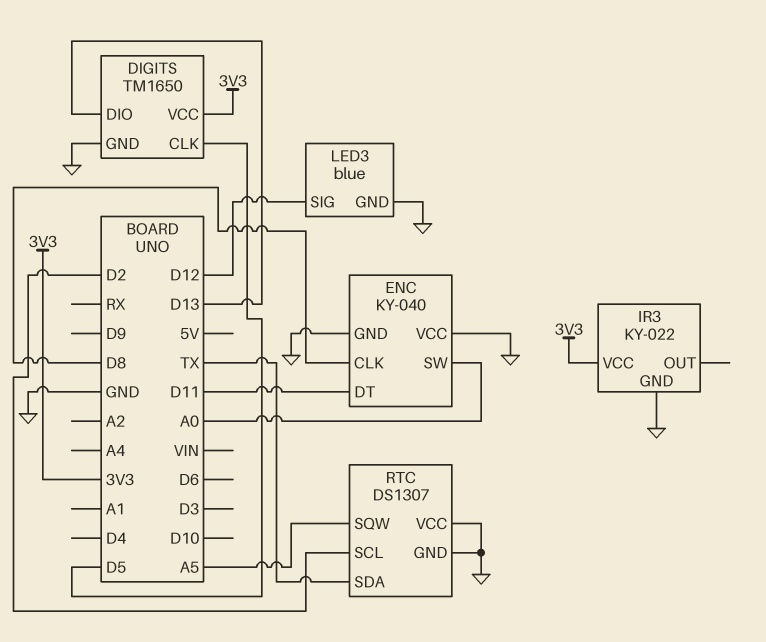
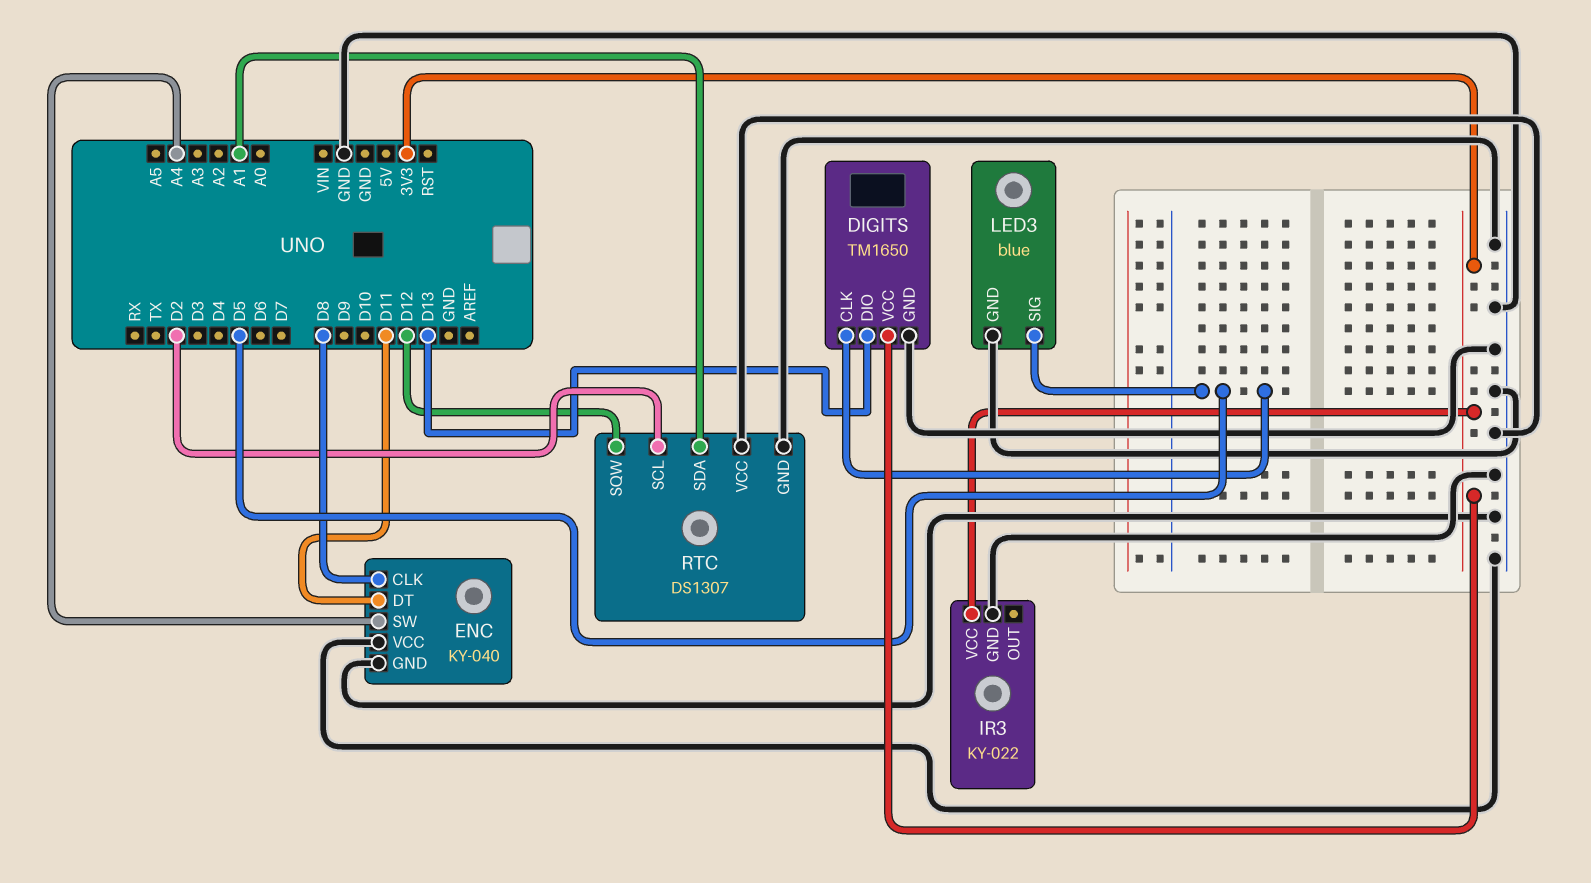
ENC pin SW: A0 -> A4
LED3 pin SIG: D12 -> D5
RTC pin SDA: TX -> A1
RTC pin SQW: A5 -> D12

